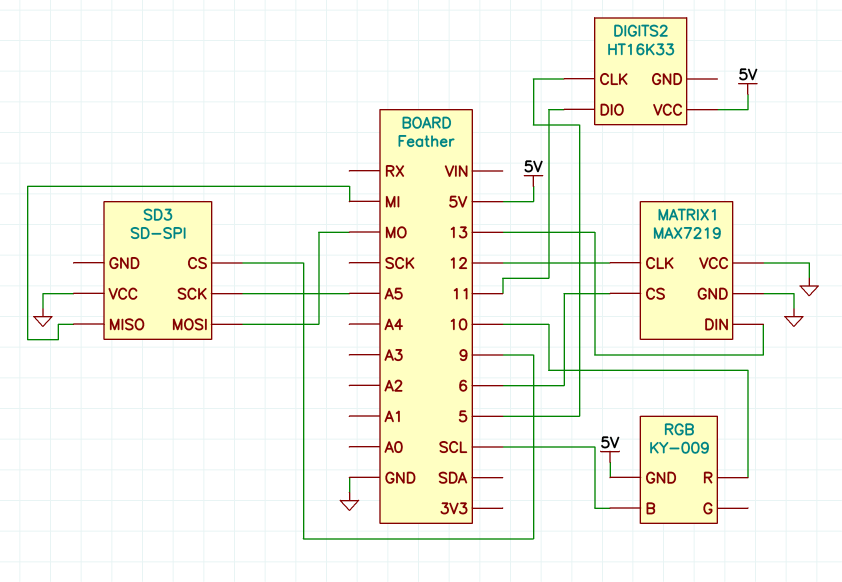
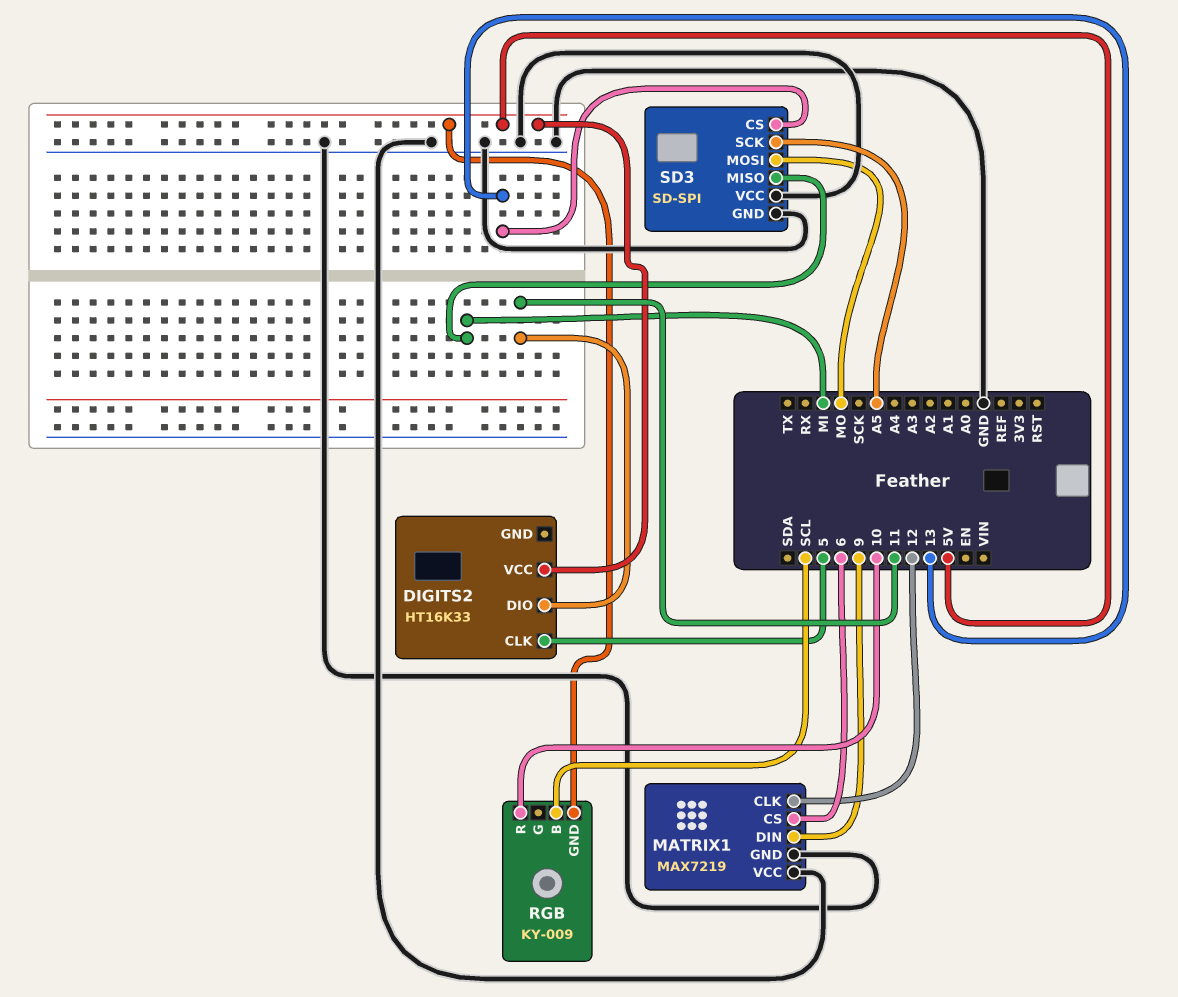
MATRIX1 pin DIN: 13 -> 9
SD3 pin CS: 9 -> 13
SD3 pin GND: none -> GND

